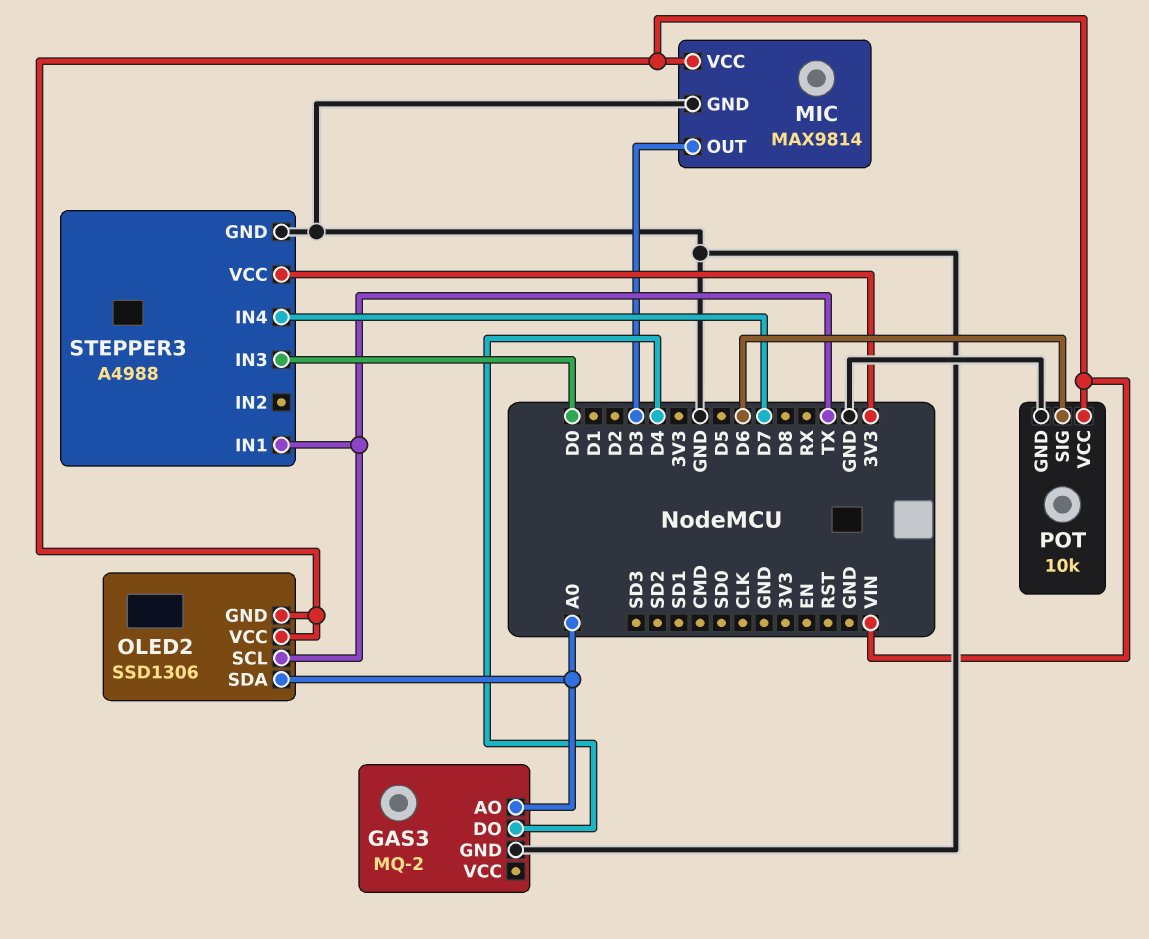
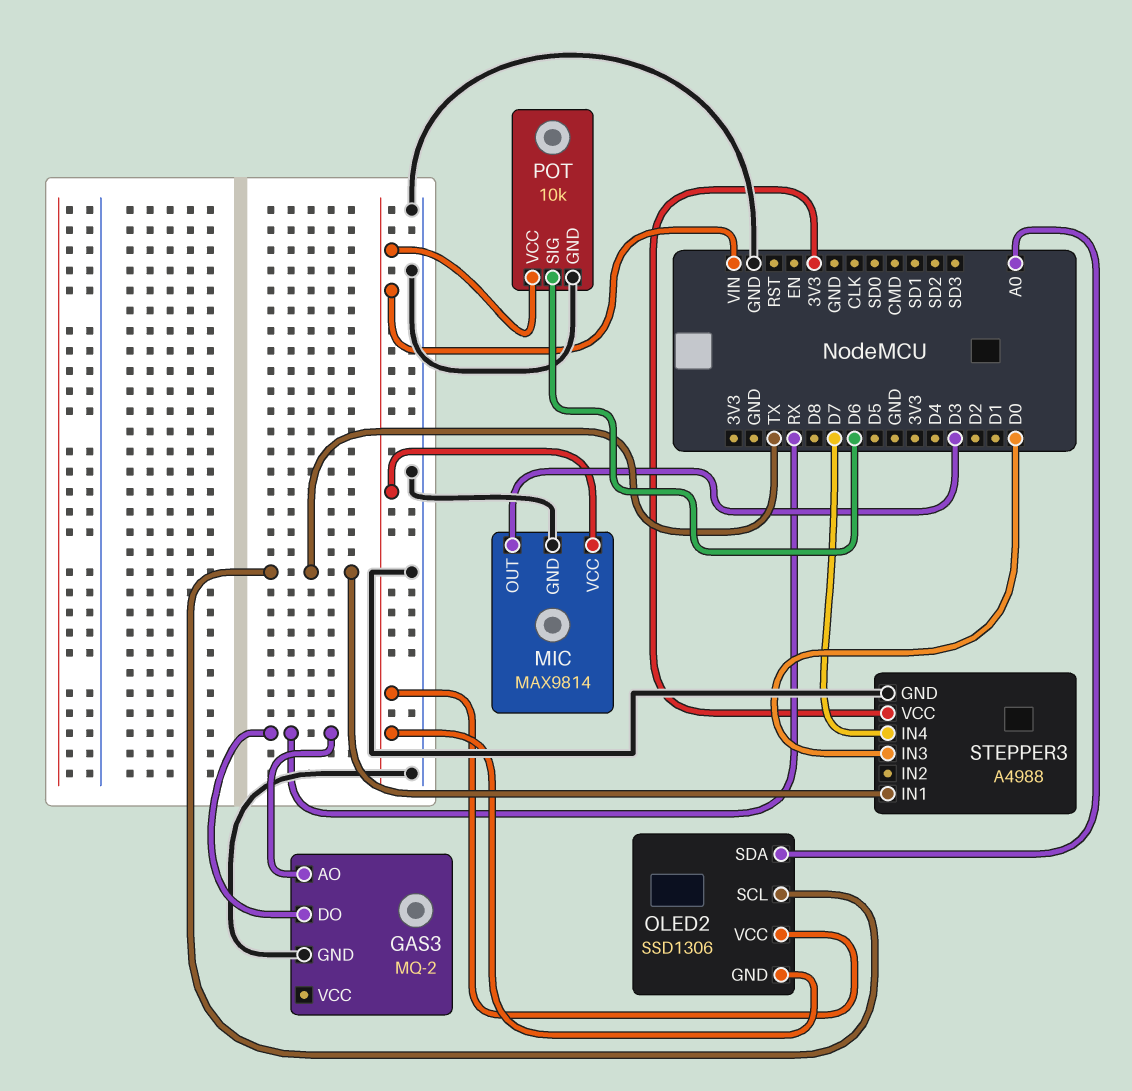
GAS3 pin AO: A0 -> RX
GAS3 pin DO: D4 -> RX

